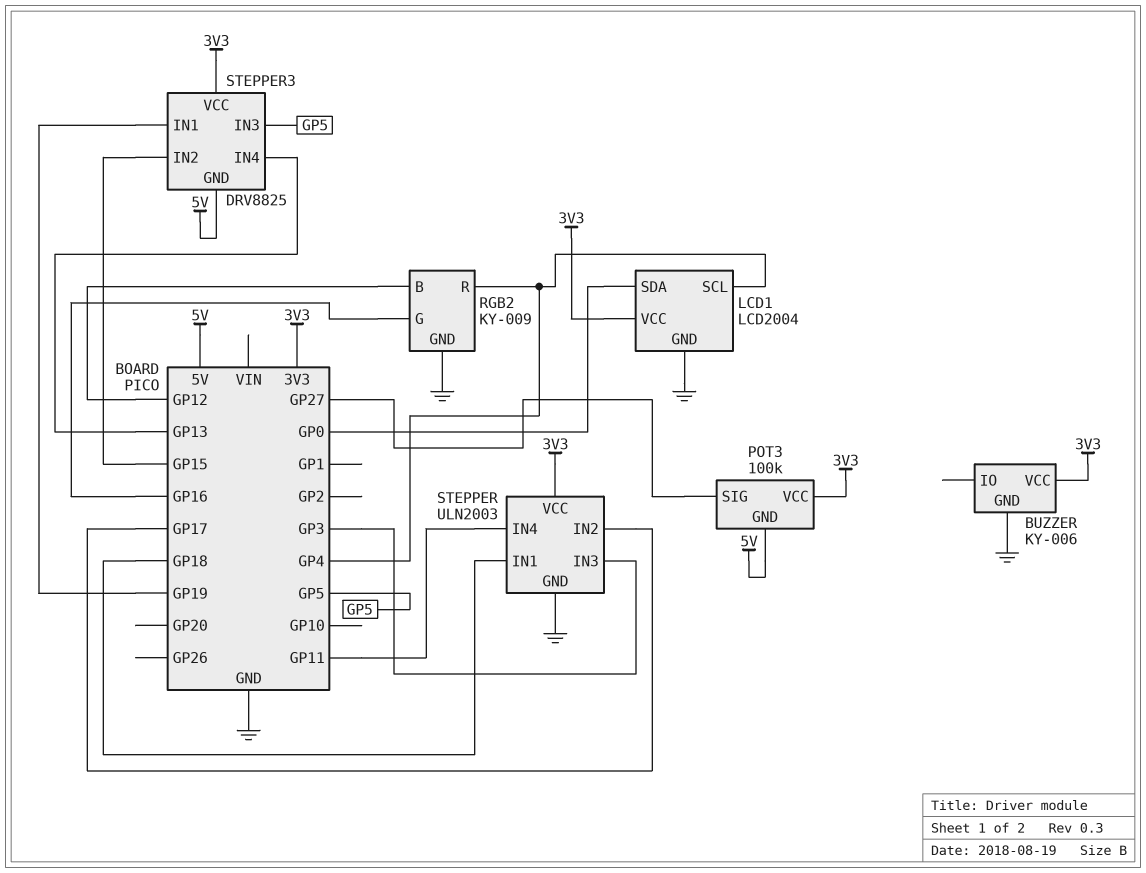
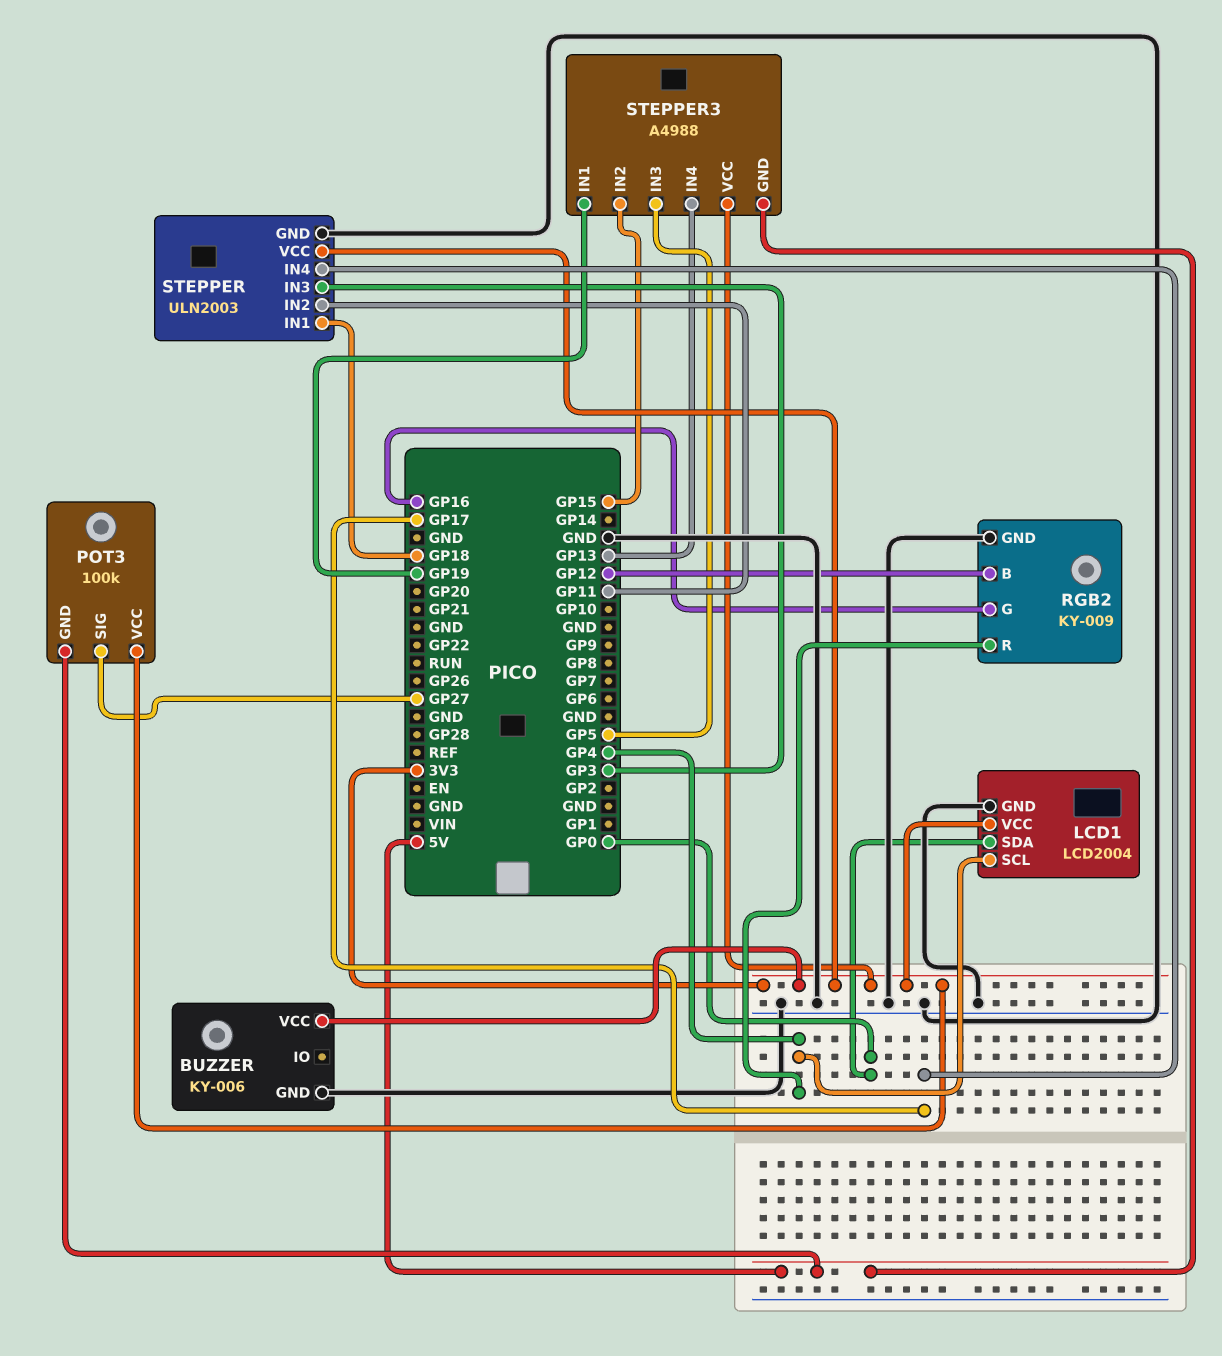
STEPPER pin IN2: GP17 -> GP11
STEPPER pin IN4: GP11 -> GP17
STEPPER3: DRV8825 -> A4988

